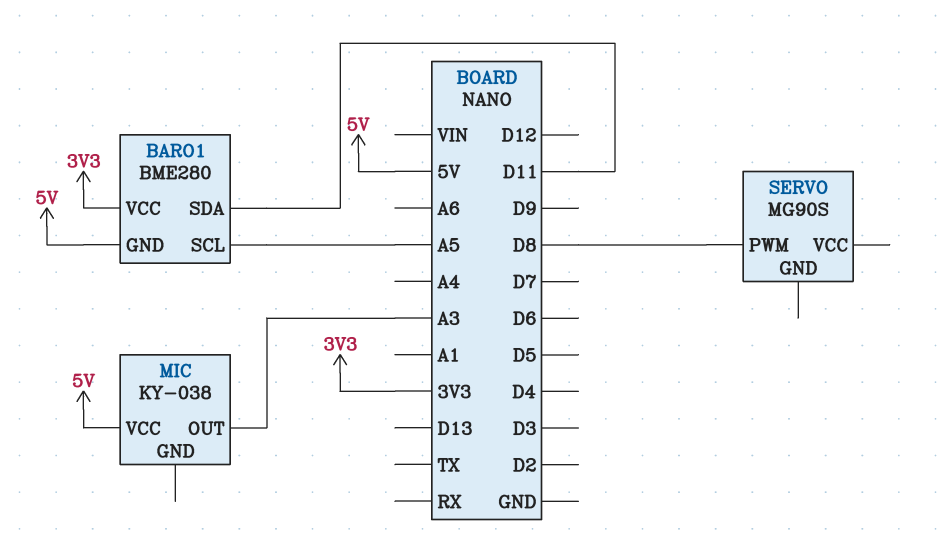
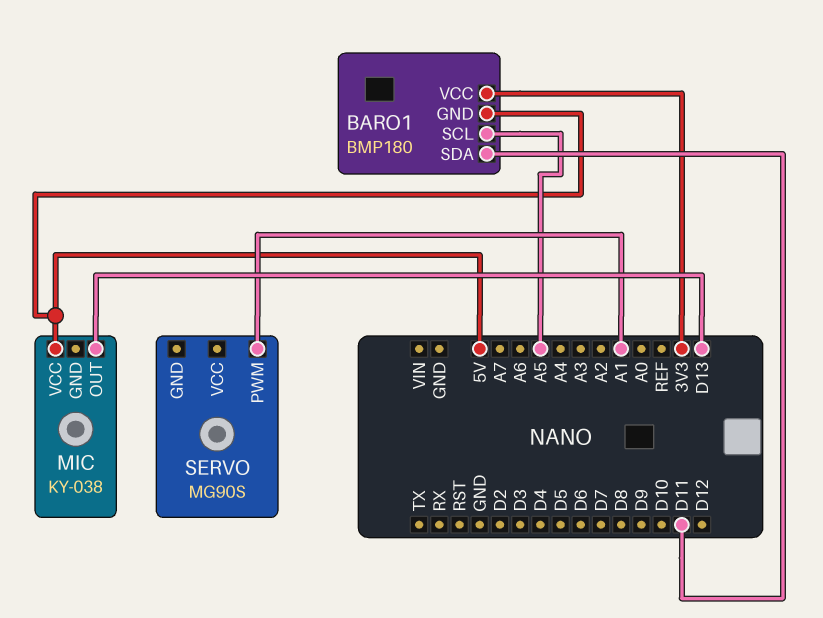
BARO1: BME280 -> BMP180
MIC pin OUT: A3 -> D13
SERVO pin PWM: D8 -> A1

